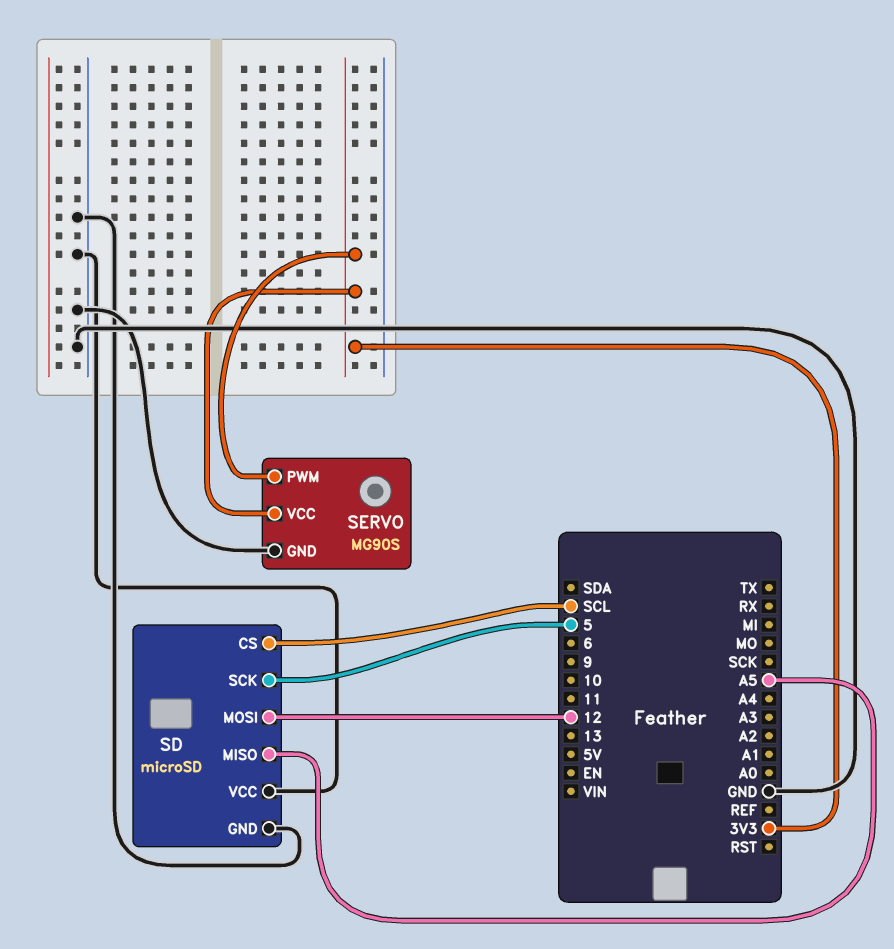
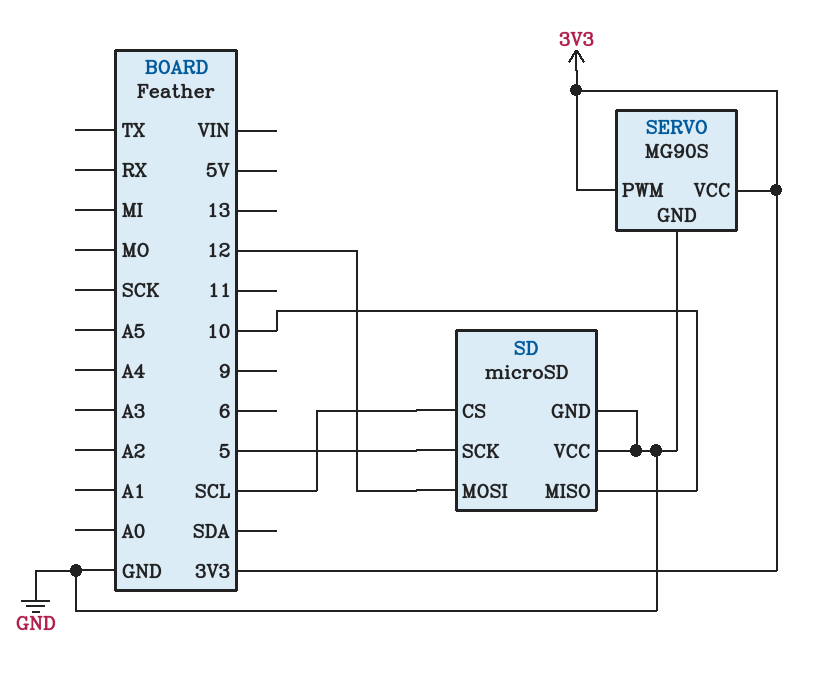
SD pin MISO: A5 -> 10

